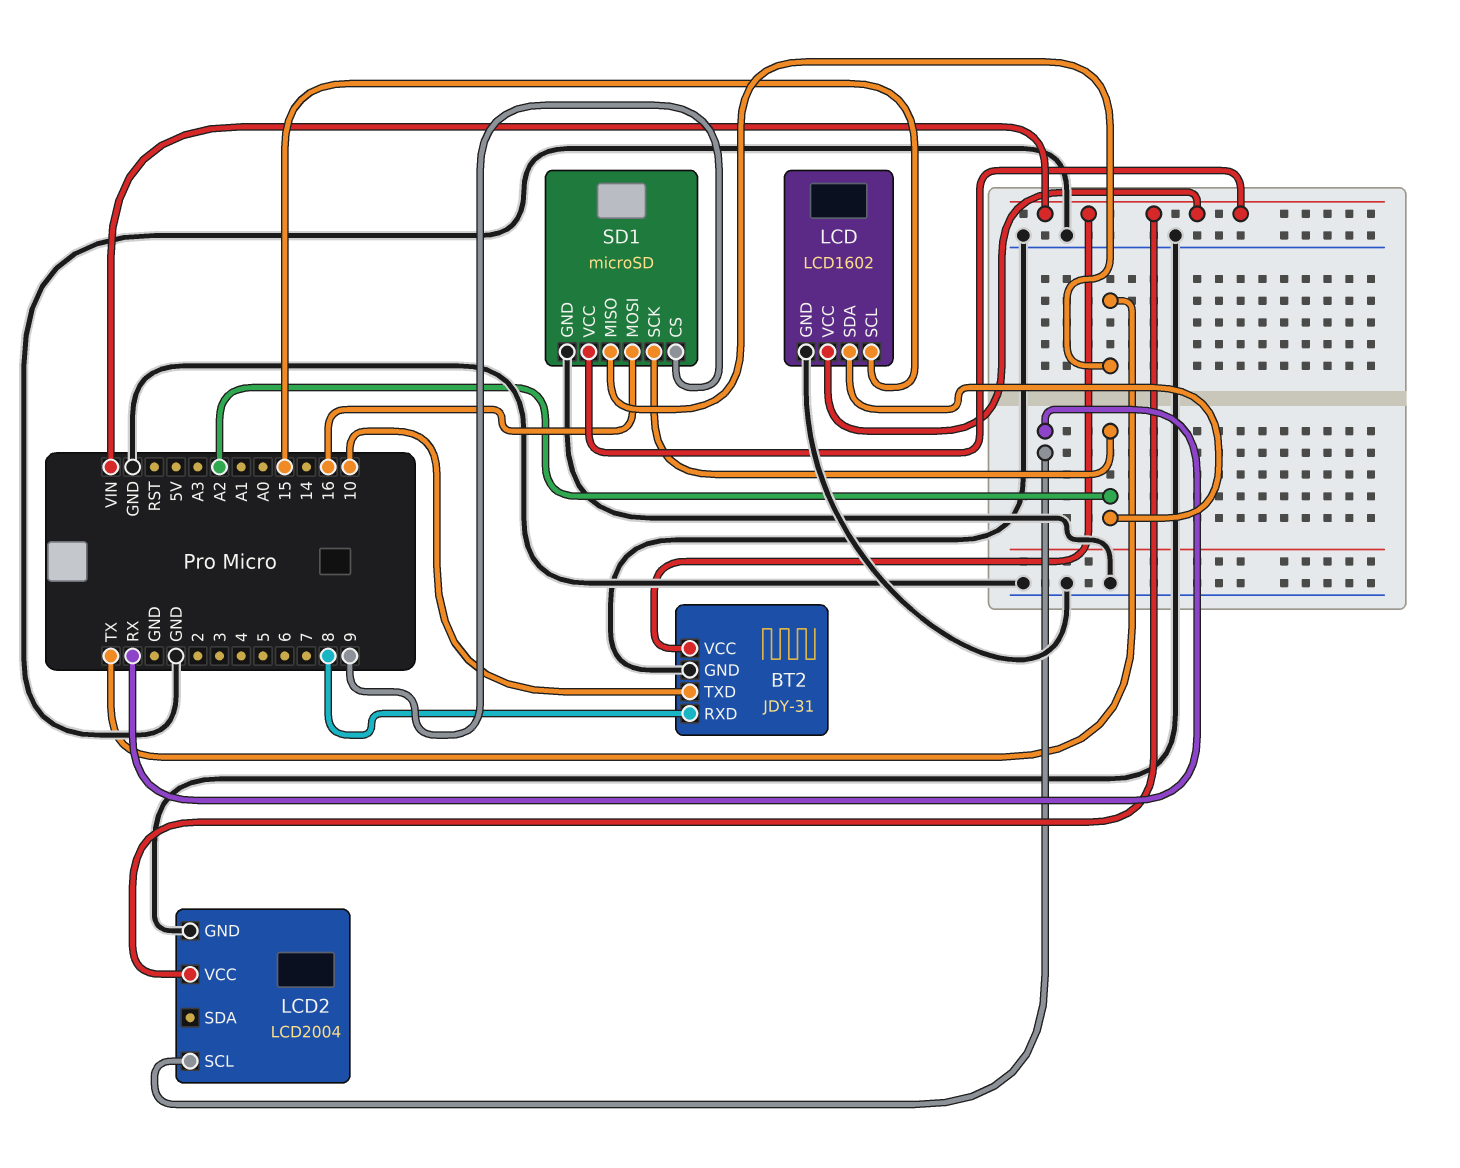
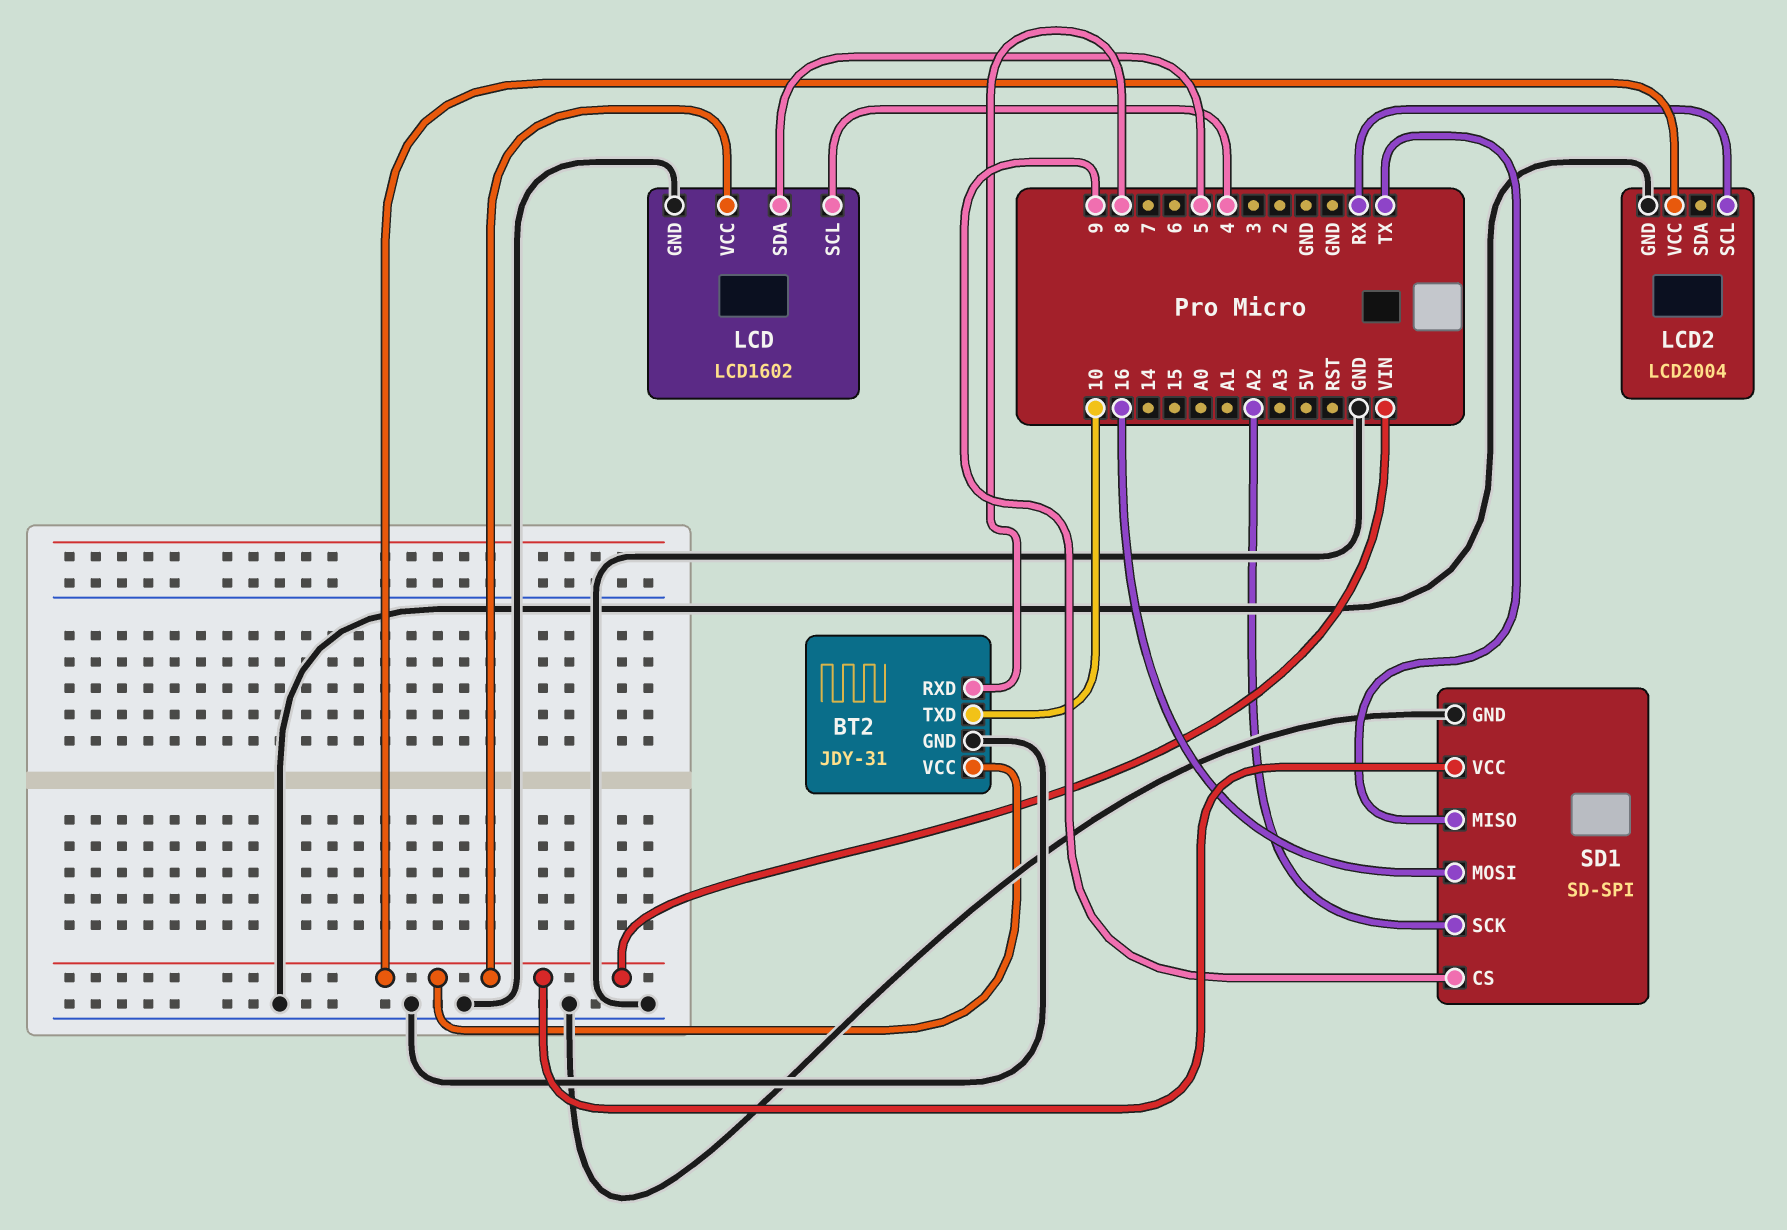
LCD pin SCL: 15 -> 4
LCD pin SDA: A2 -> 5
SD1: microSD -> SD-SPI

